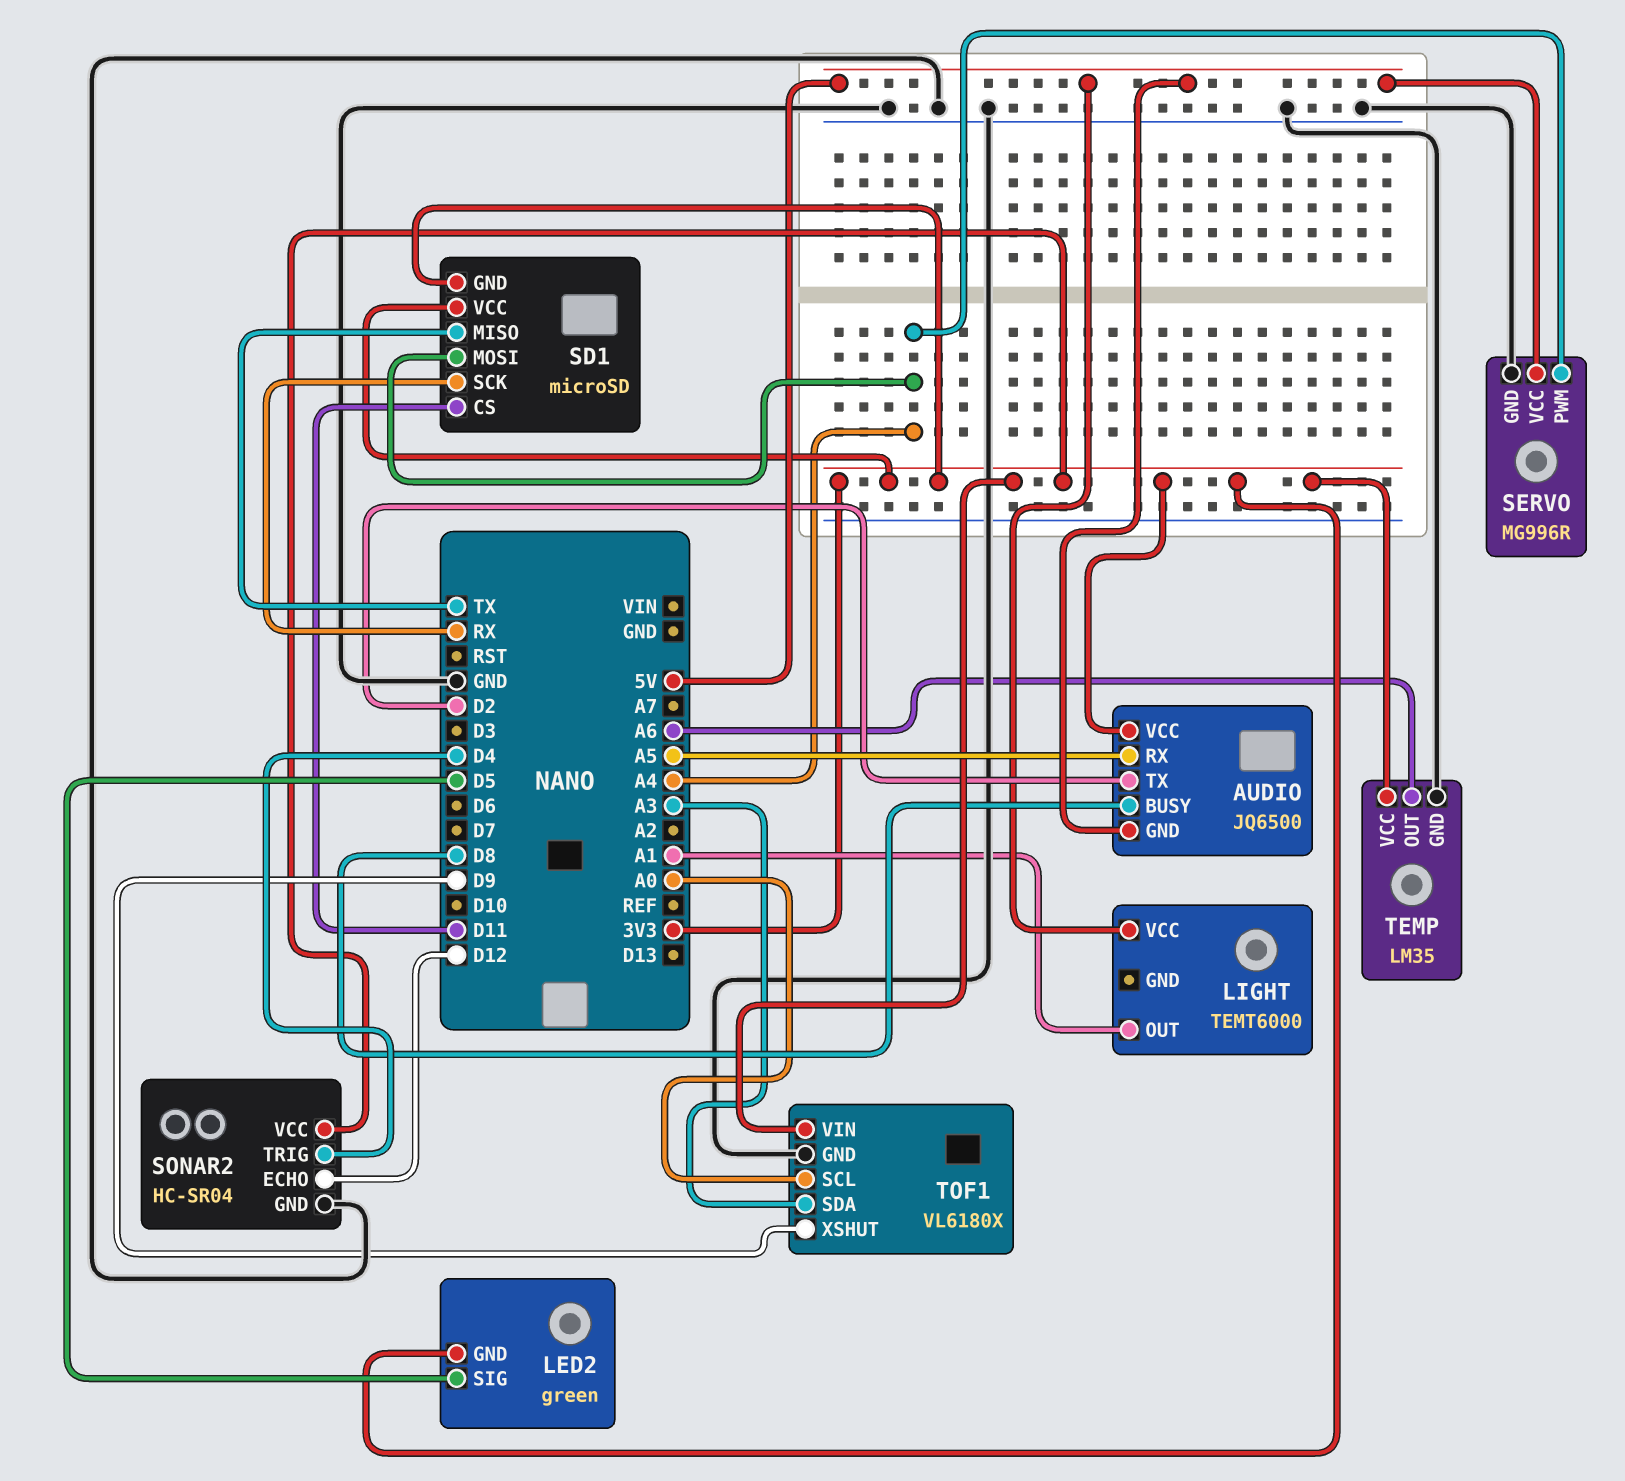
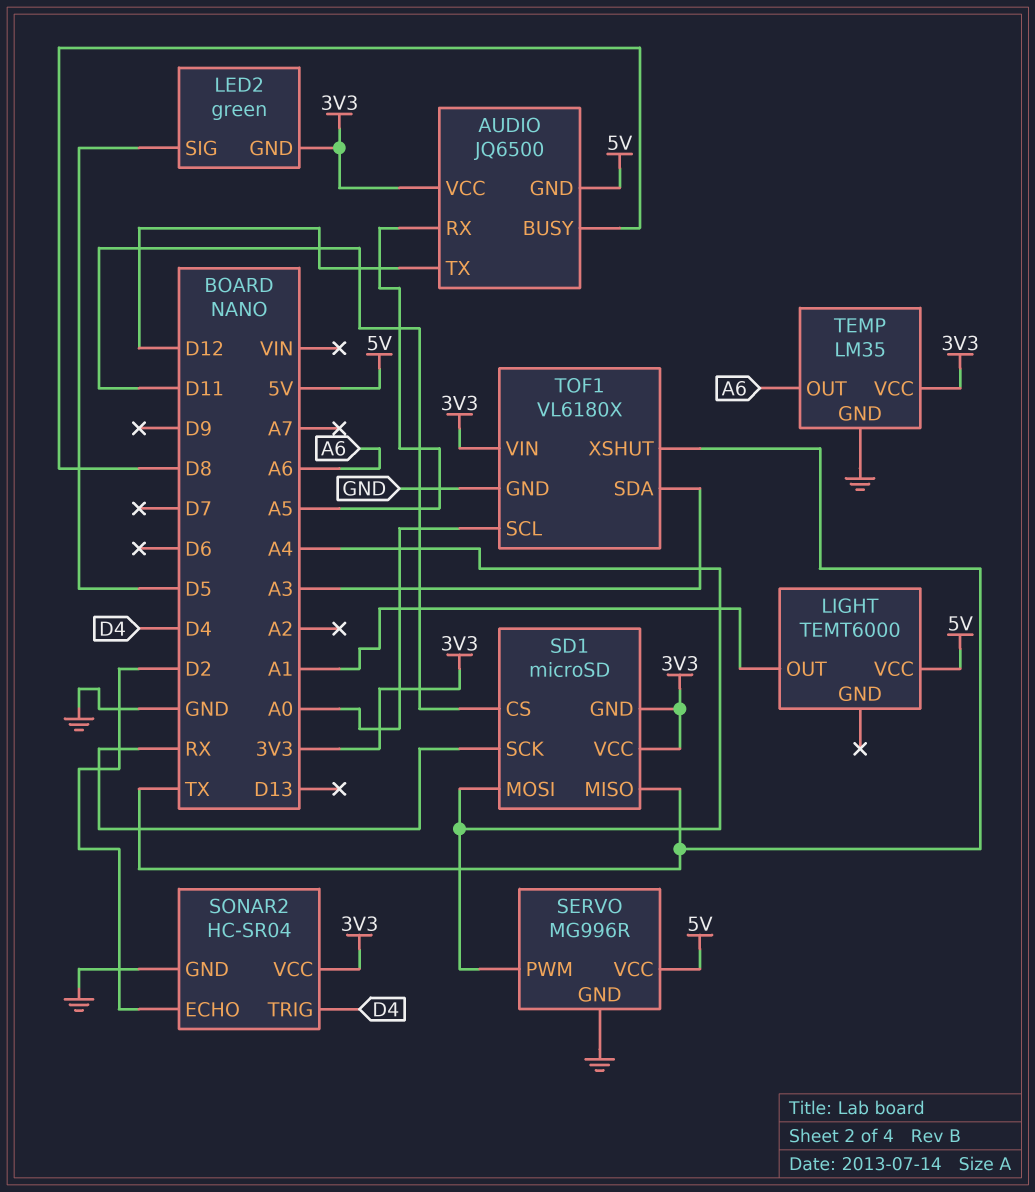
AUDIO pin TX: D2 -> D12
SONAR2 pin ECHO: D12 -> D2
TOF1 pin XSHUT: D9 -> TX

